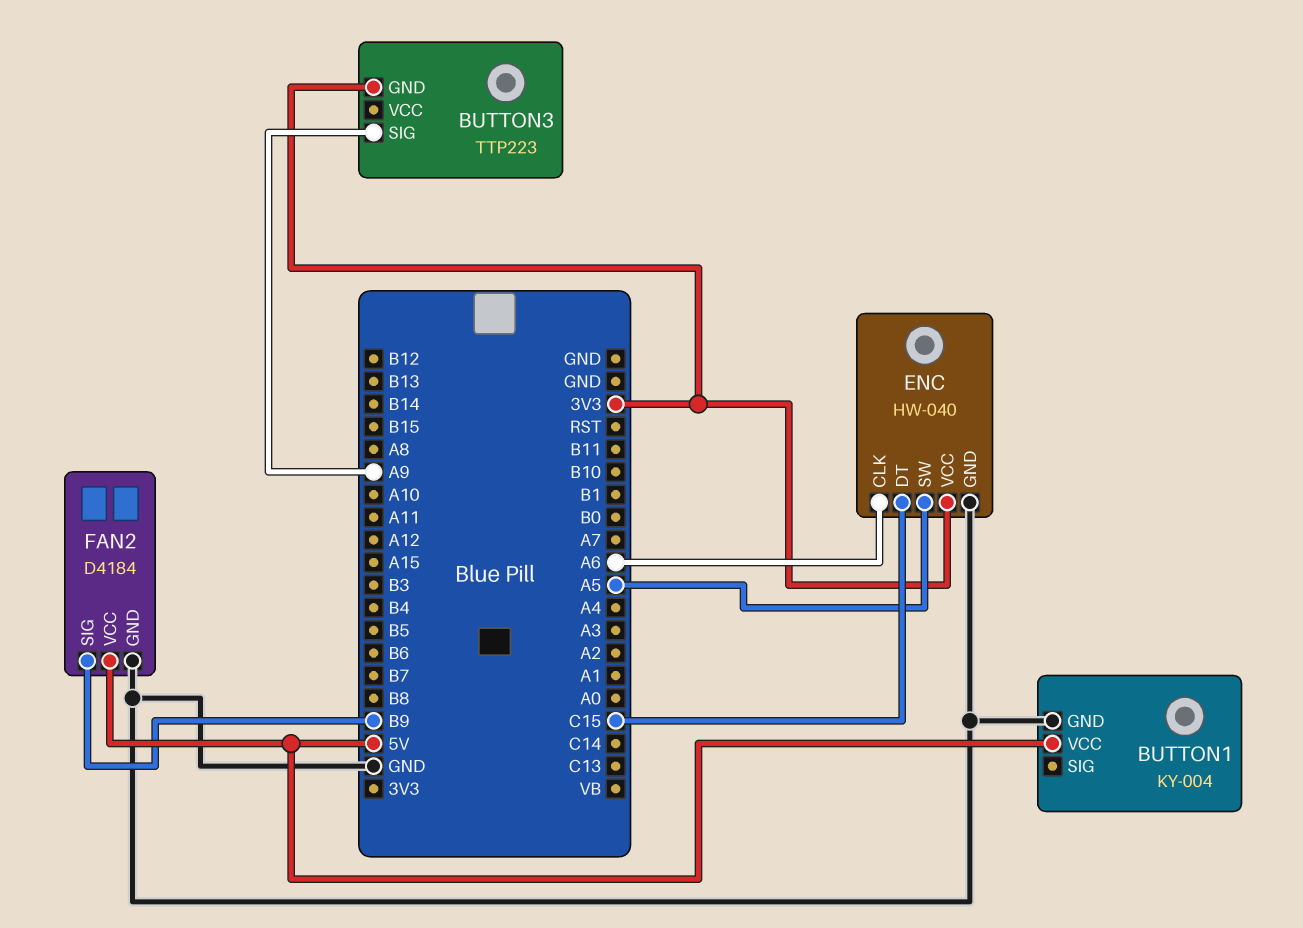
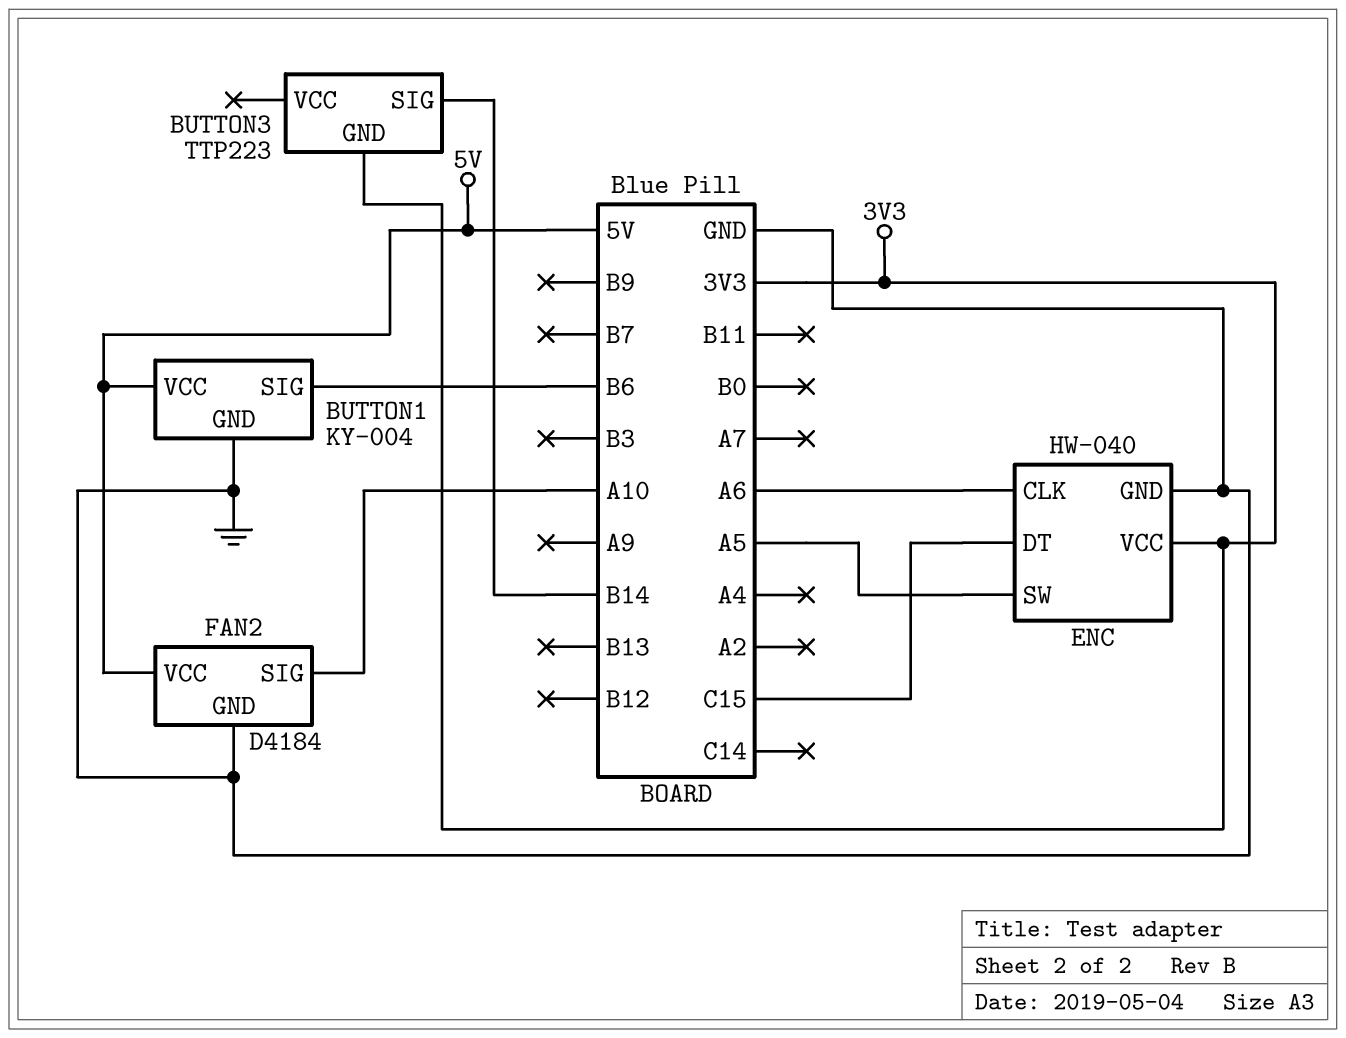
BUTTON1 pin SIG: none -> B6
BUTTON3 pin SIG: A9 -> B14
FAN2 pin SIG: B9 -> A10

